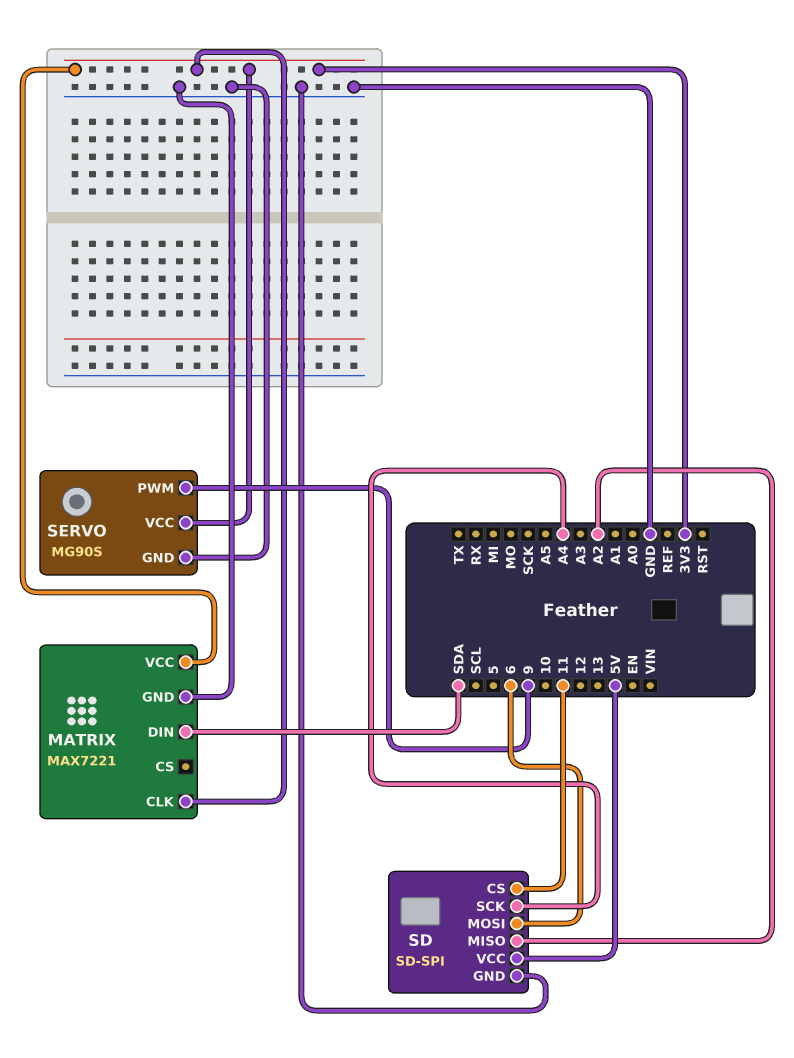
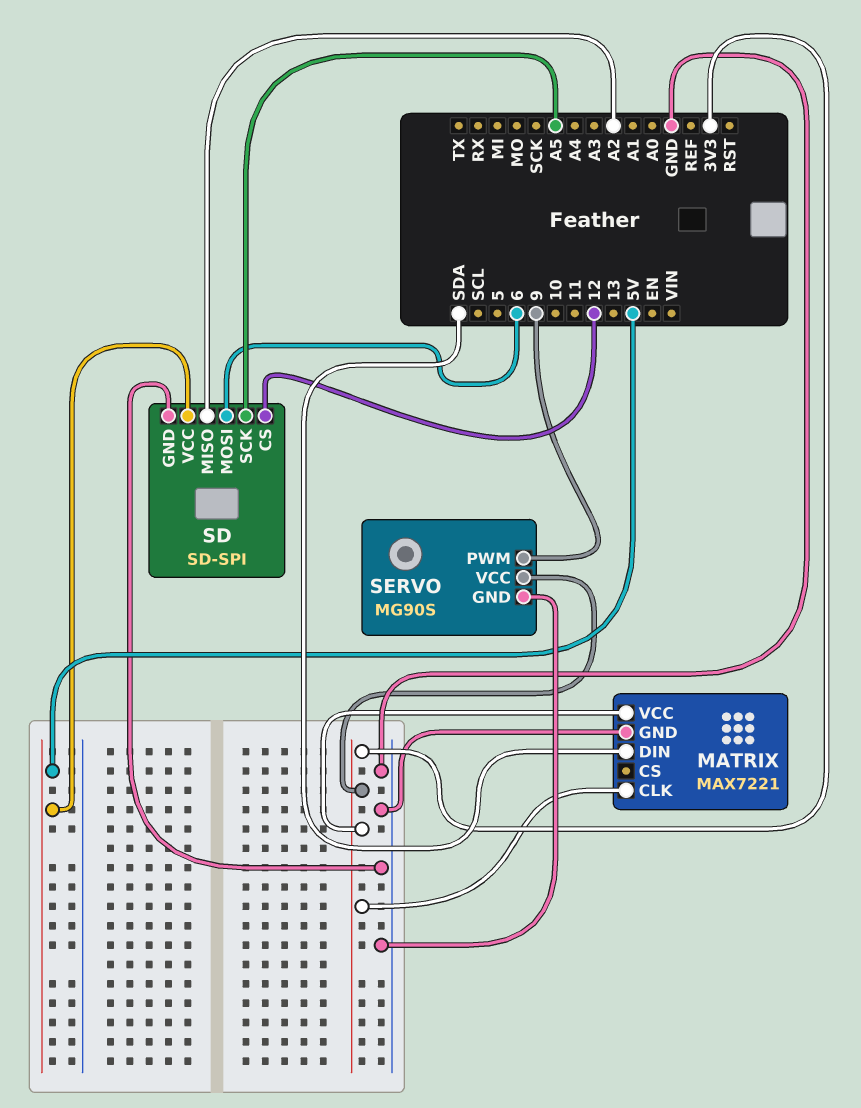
SD pin CS: 11 -> 12
SD pin SCK: A4 -> A5

